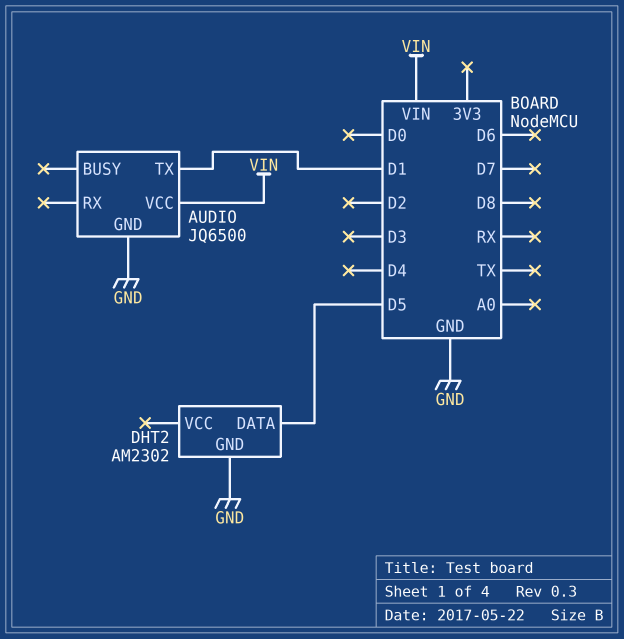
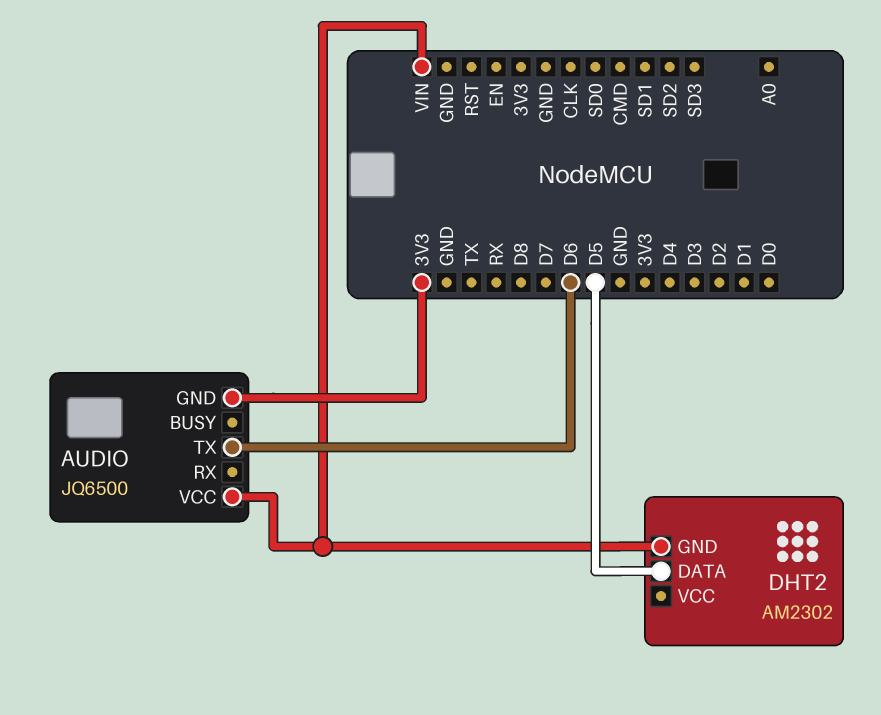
AUDIO pin GND: GND -> 3V3
AUDIO pin TX: D1 -> D6
DHT2 pin GND: GND -> VIN

